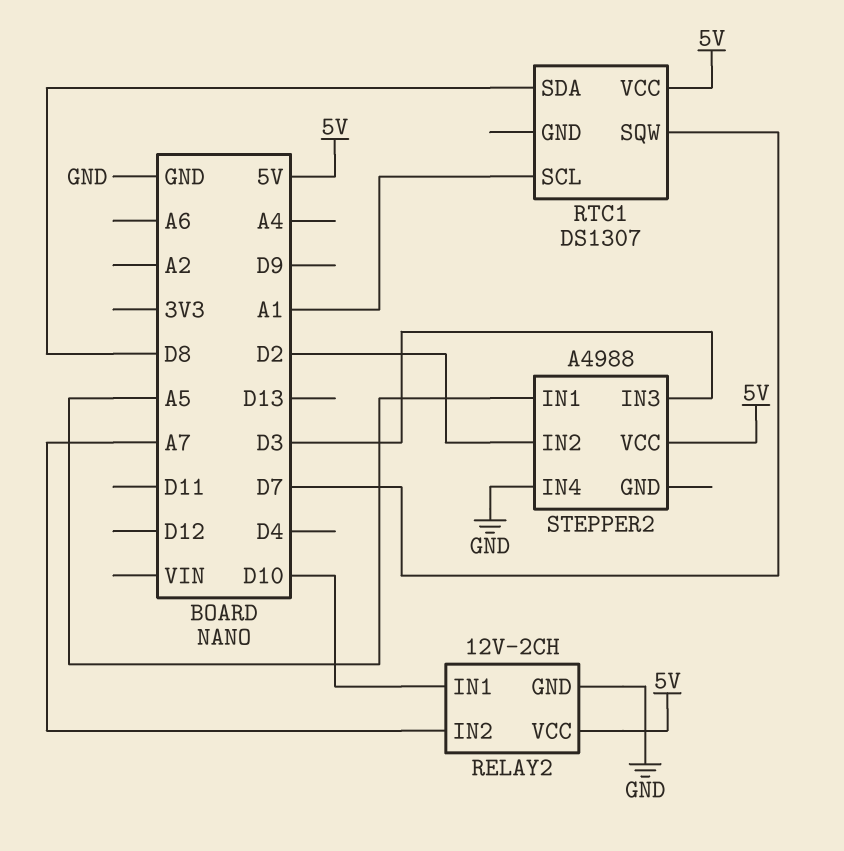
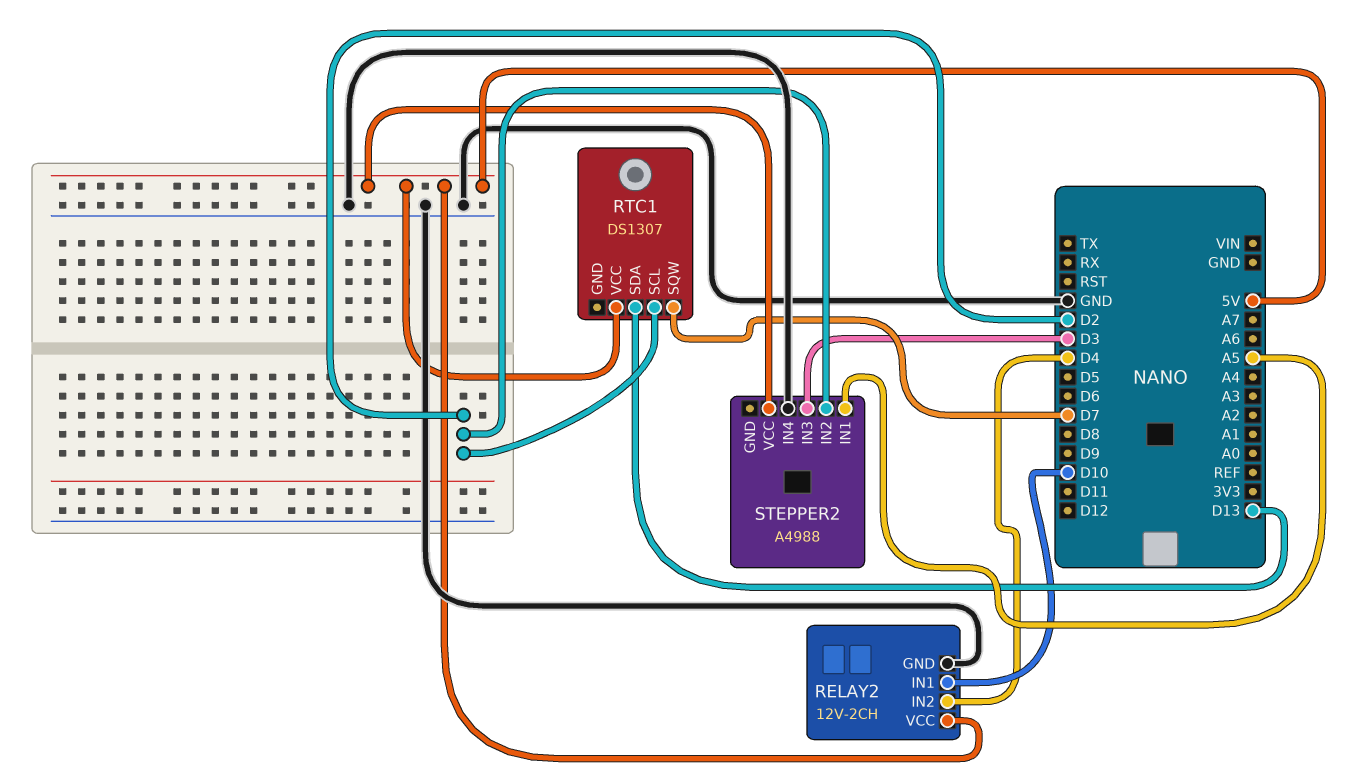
RELAY2 pin IN2: A7 -> D4
RTC1 pin SCL: A1 -> D2
RTC1 pin SDA: D8 -> D13

